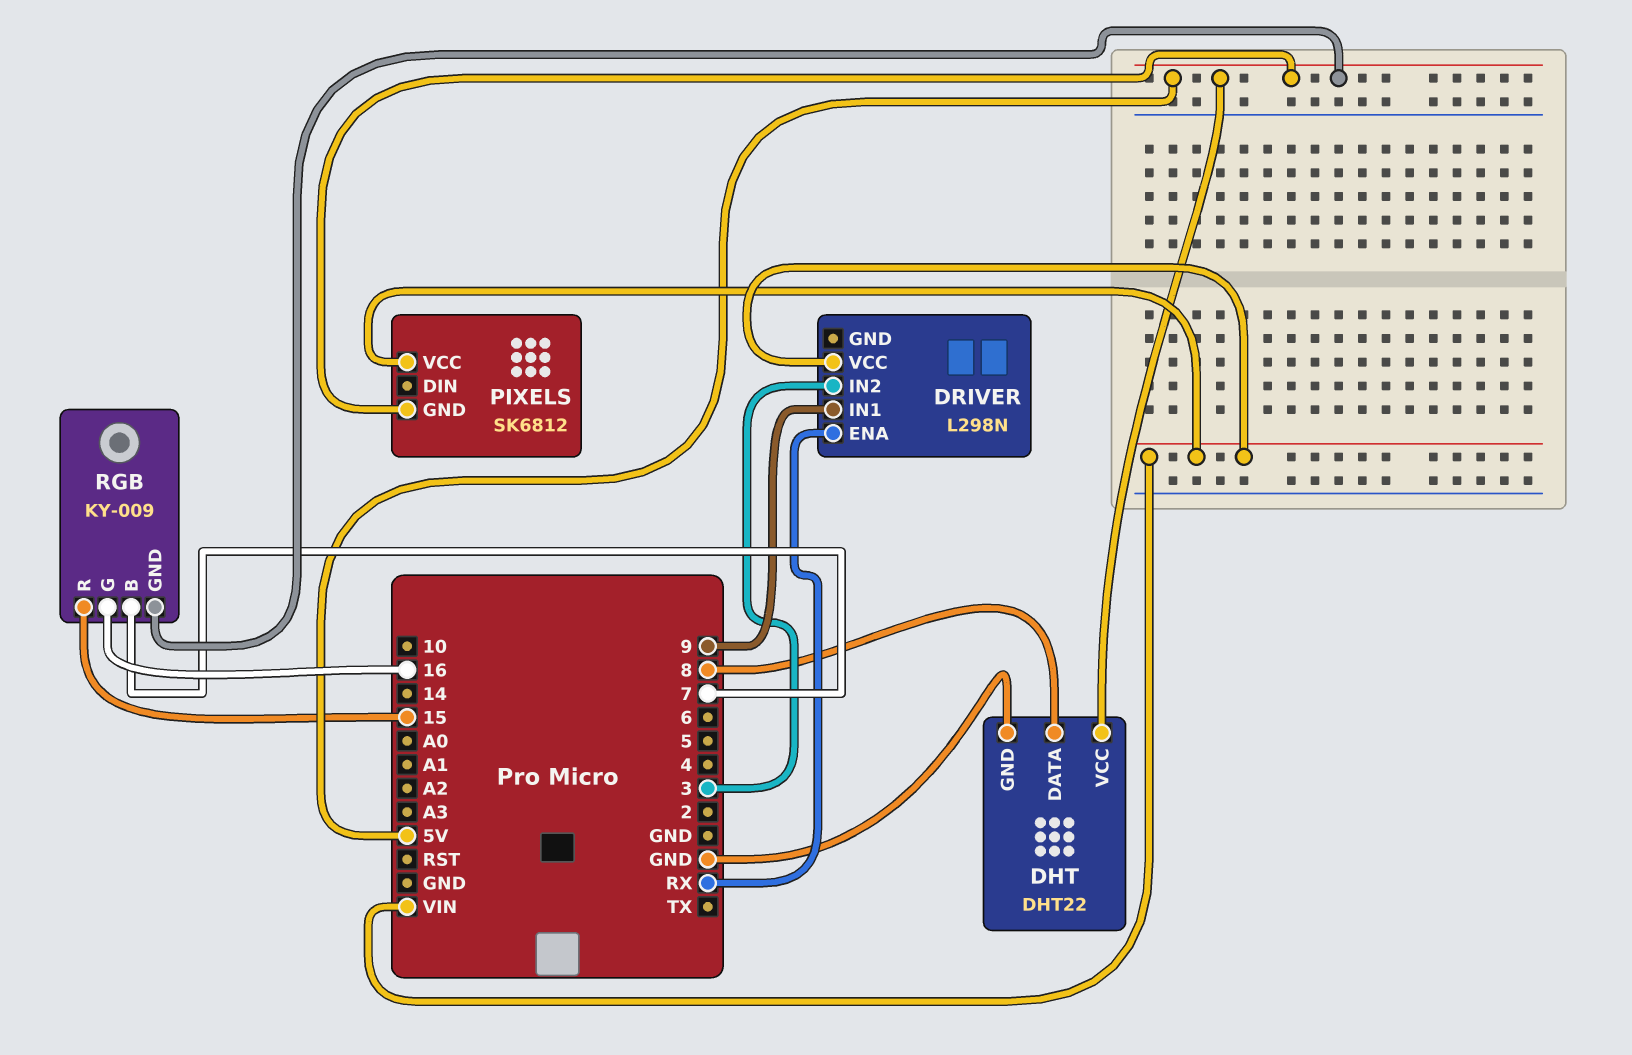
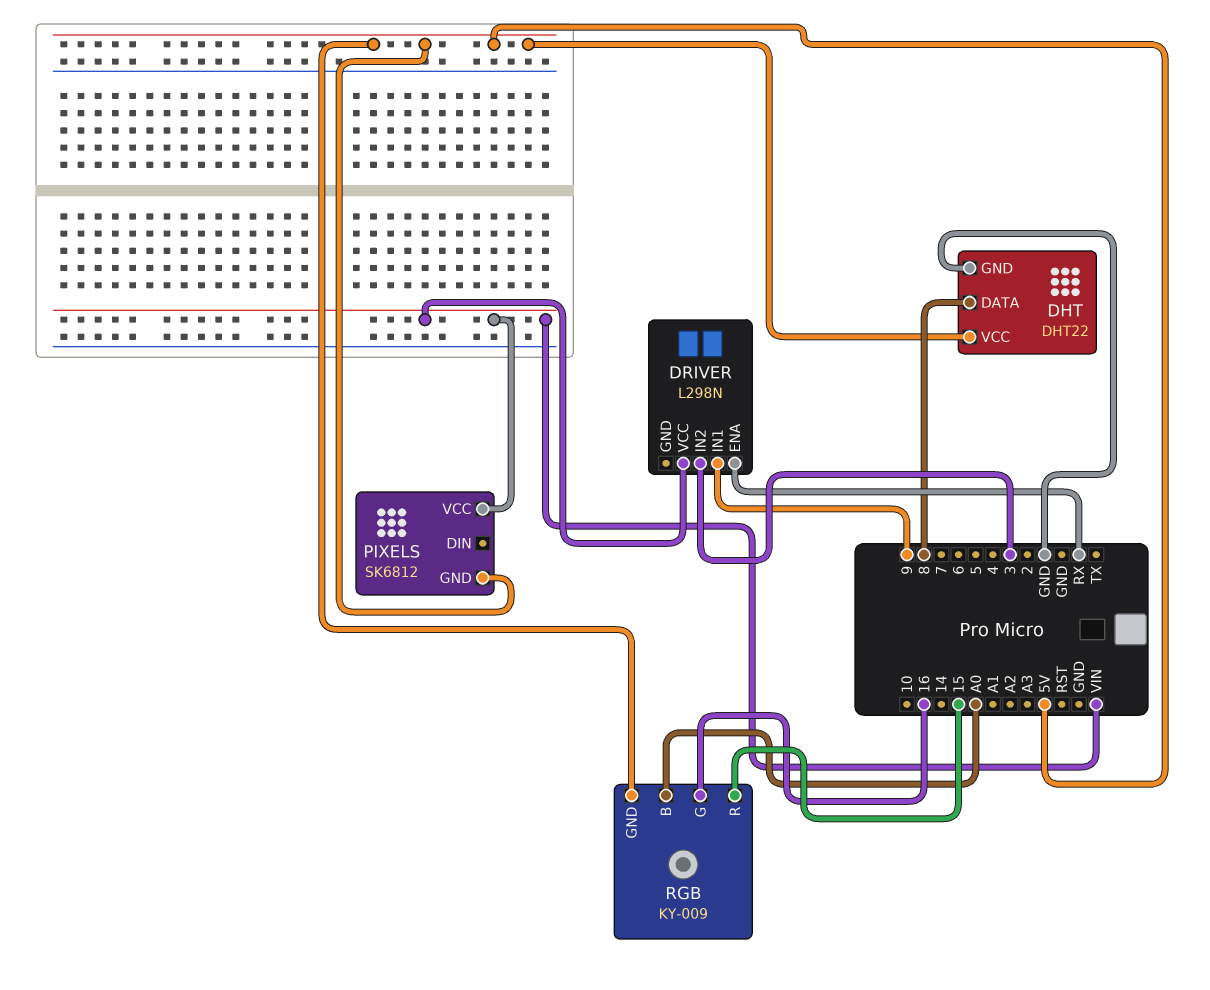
RGB pin B: 7 -> A0

